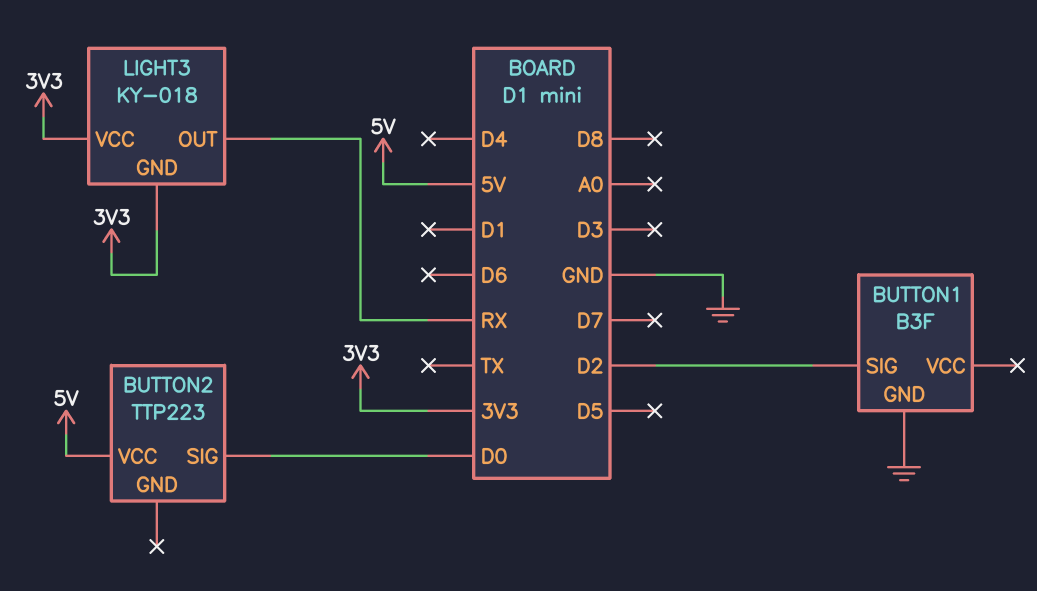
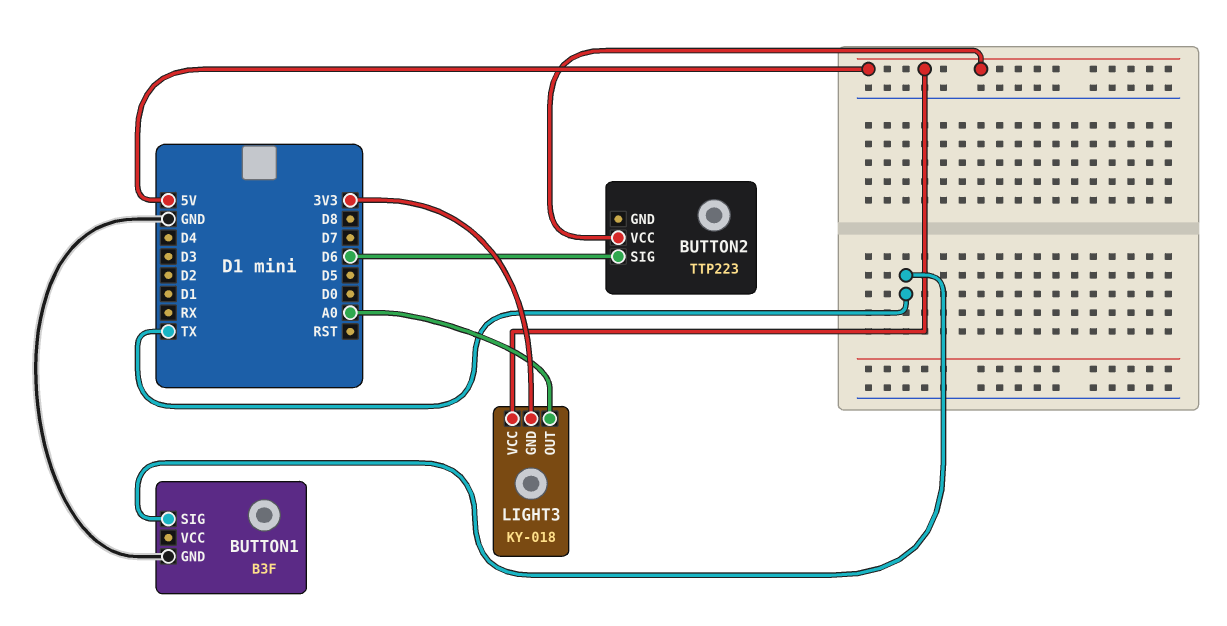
BUTTON1 pin SIG: D2 -> TX
BUTTON2 pin SIG: D0 -> D6
LIGHT3 pin OUT: RX -> A0
LIGHT3 pin VCC: 3V3 -> 5V

